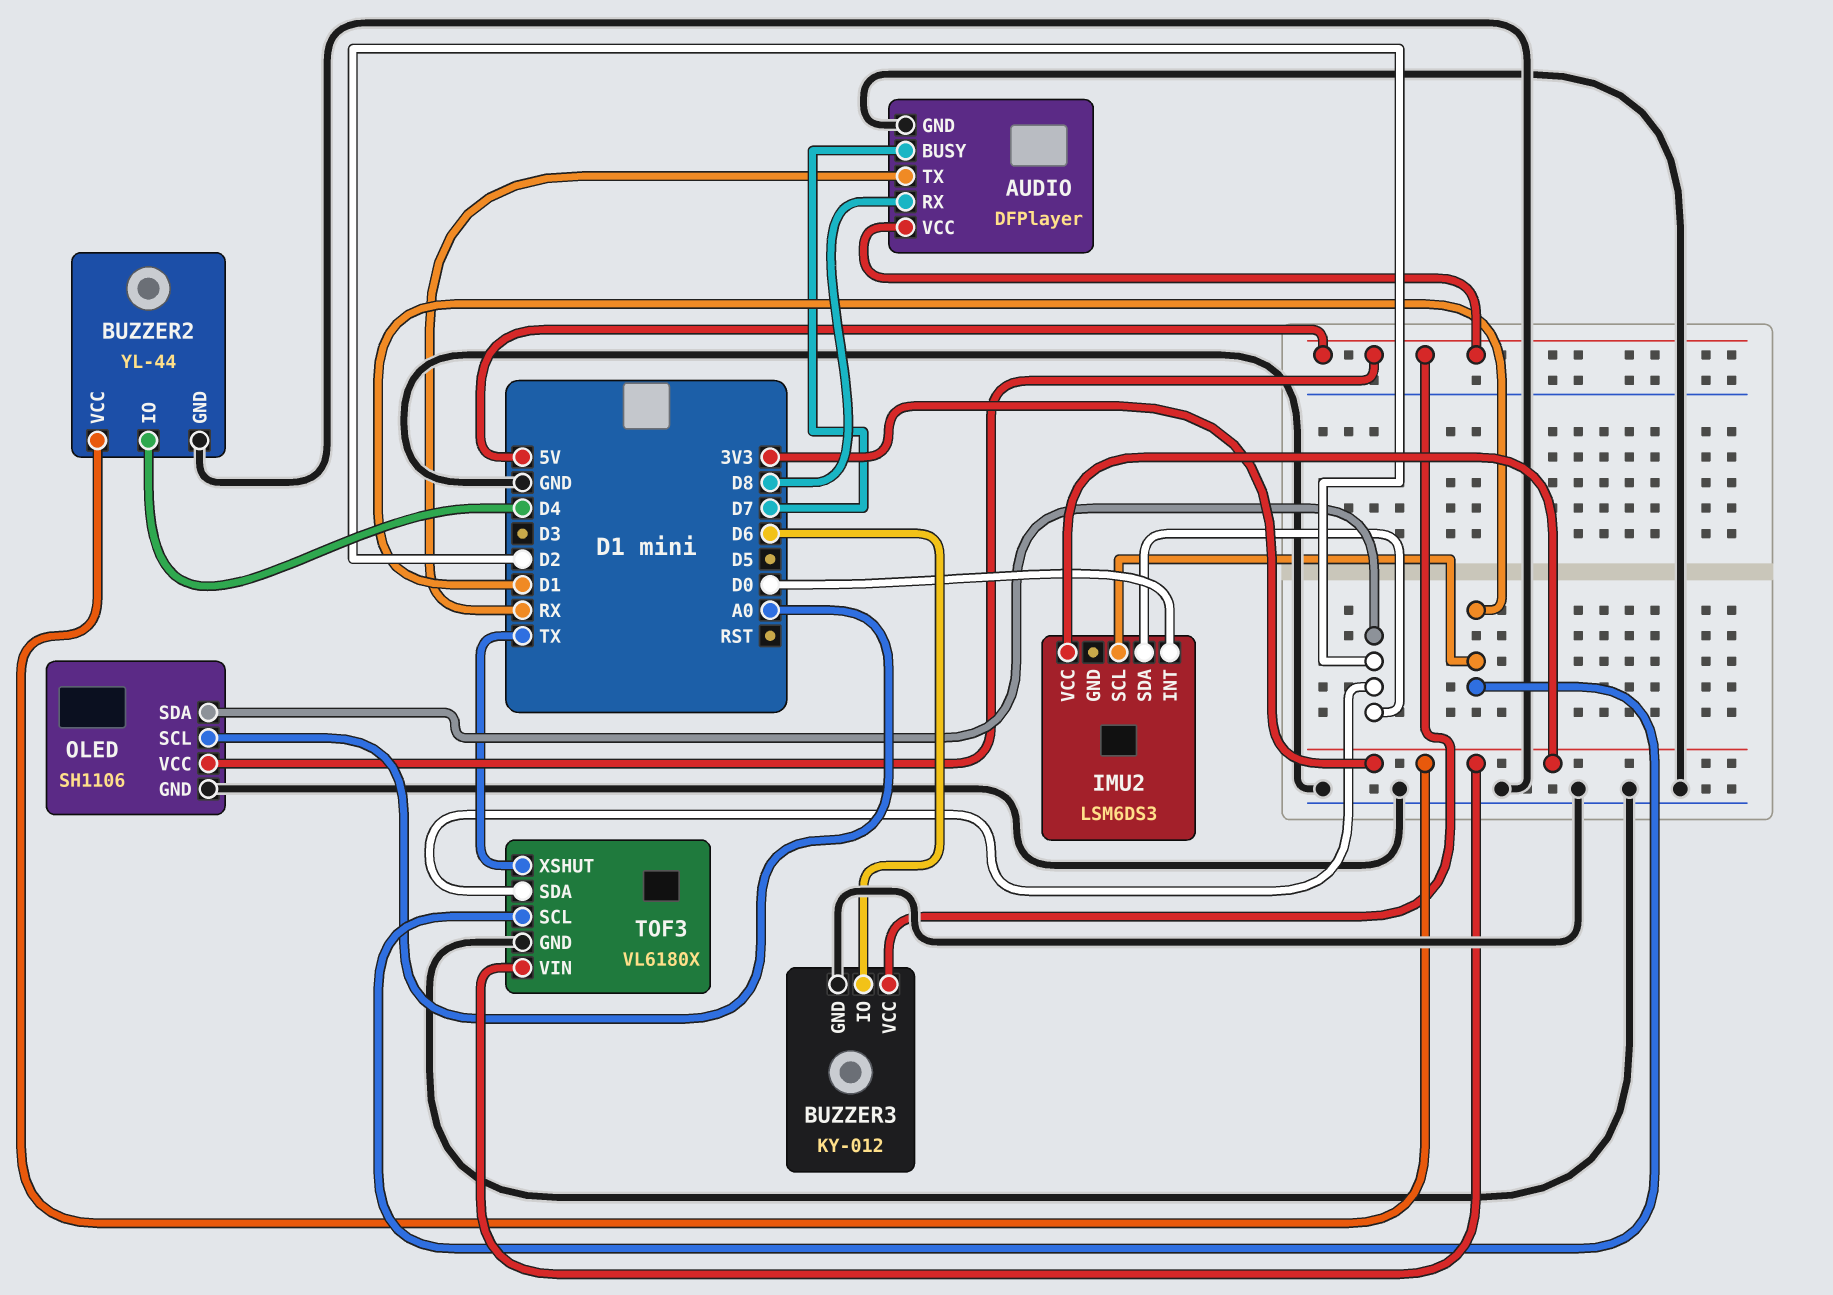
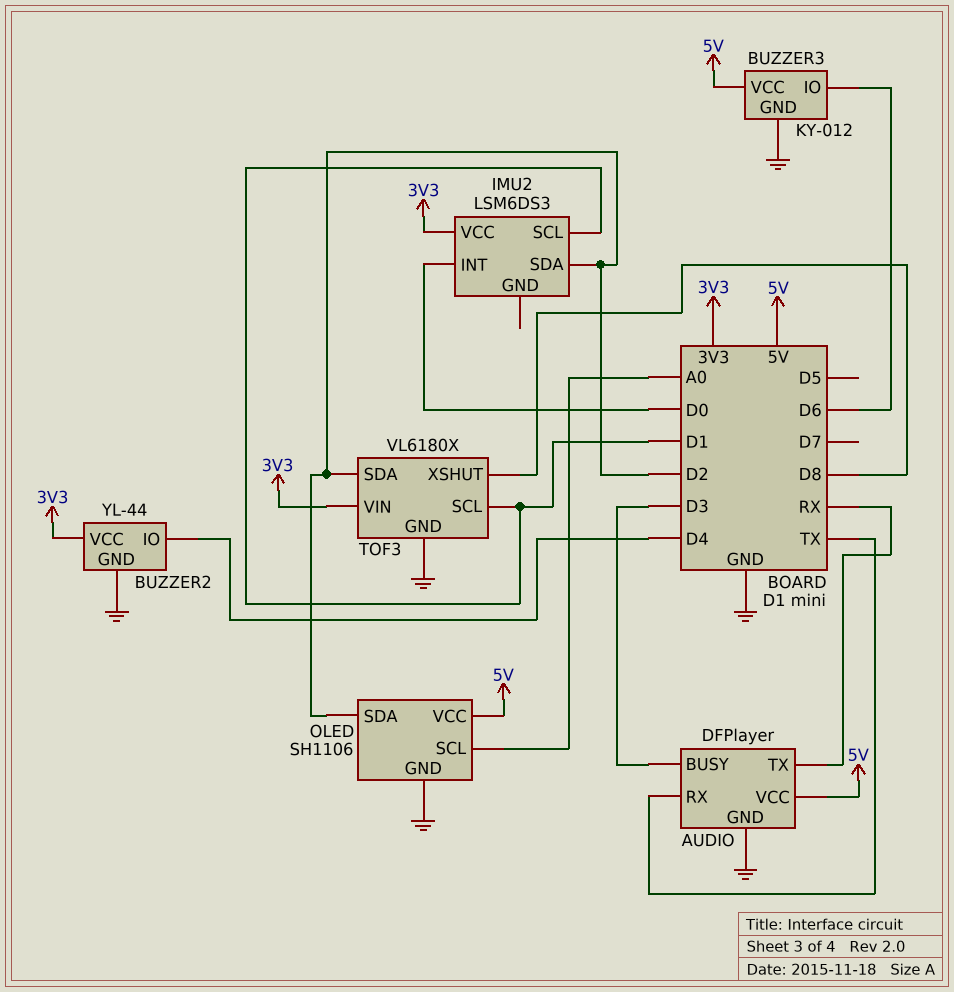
AUDIO pin BUSY: D7 -> D3
AUDIO pin RX: D8 -> TX
TOF3 pin XSHUT: TX -> D8

